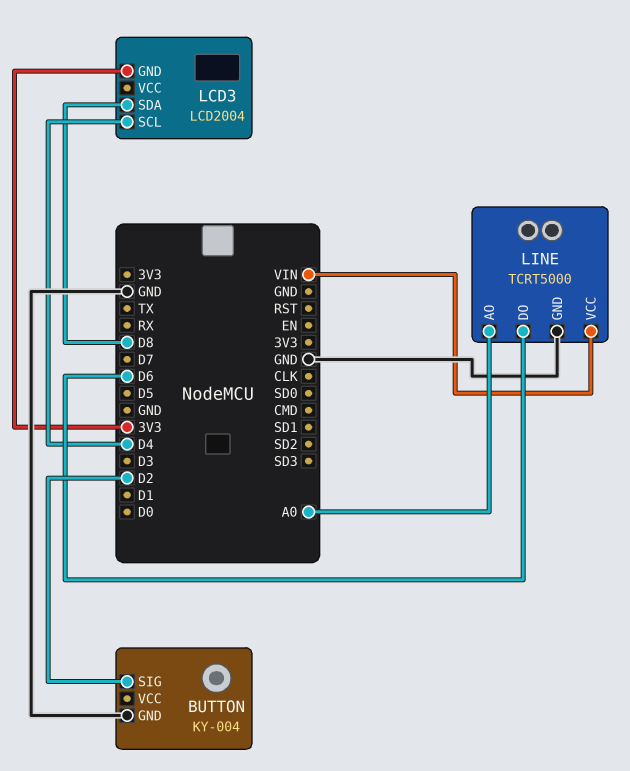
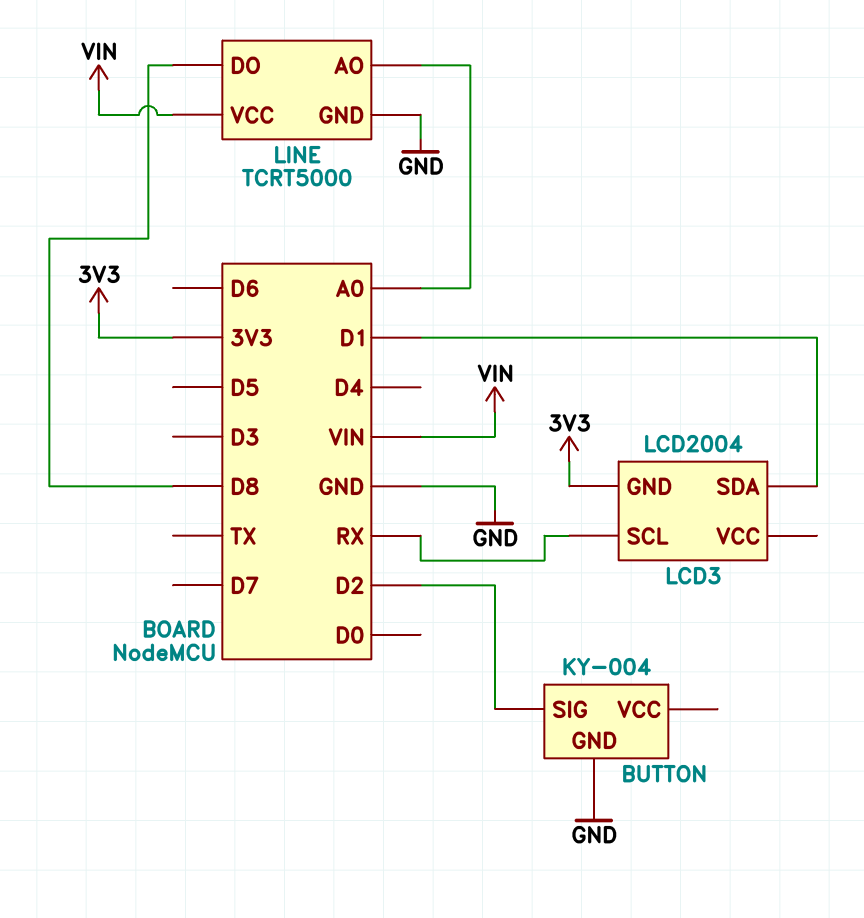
LCD3 pin SCL: D4 -> RX
LCD3 pin SDA: D8 -> D1
LINE pin DO: D6 -> D8

